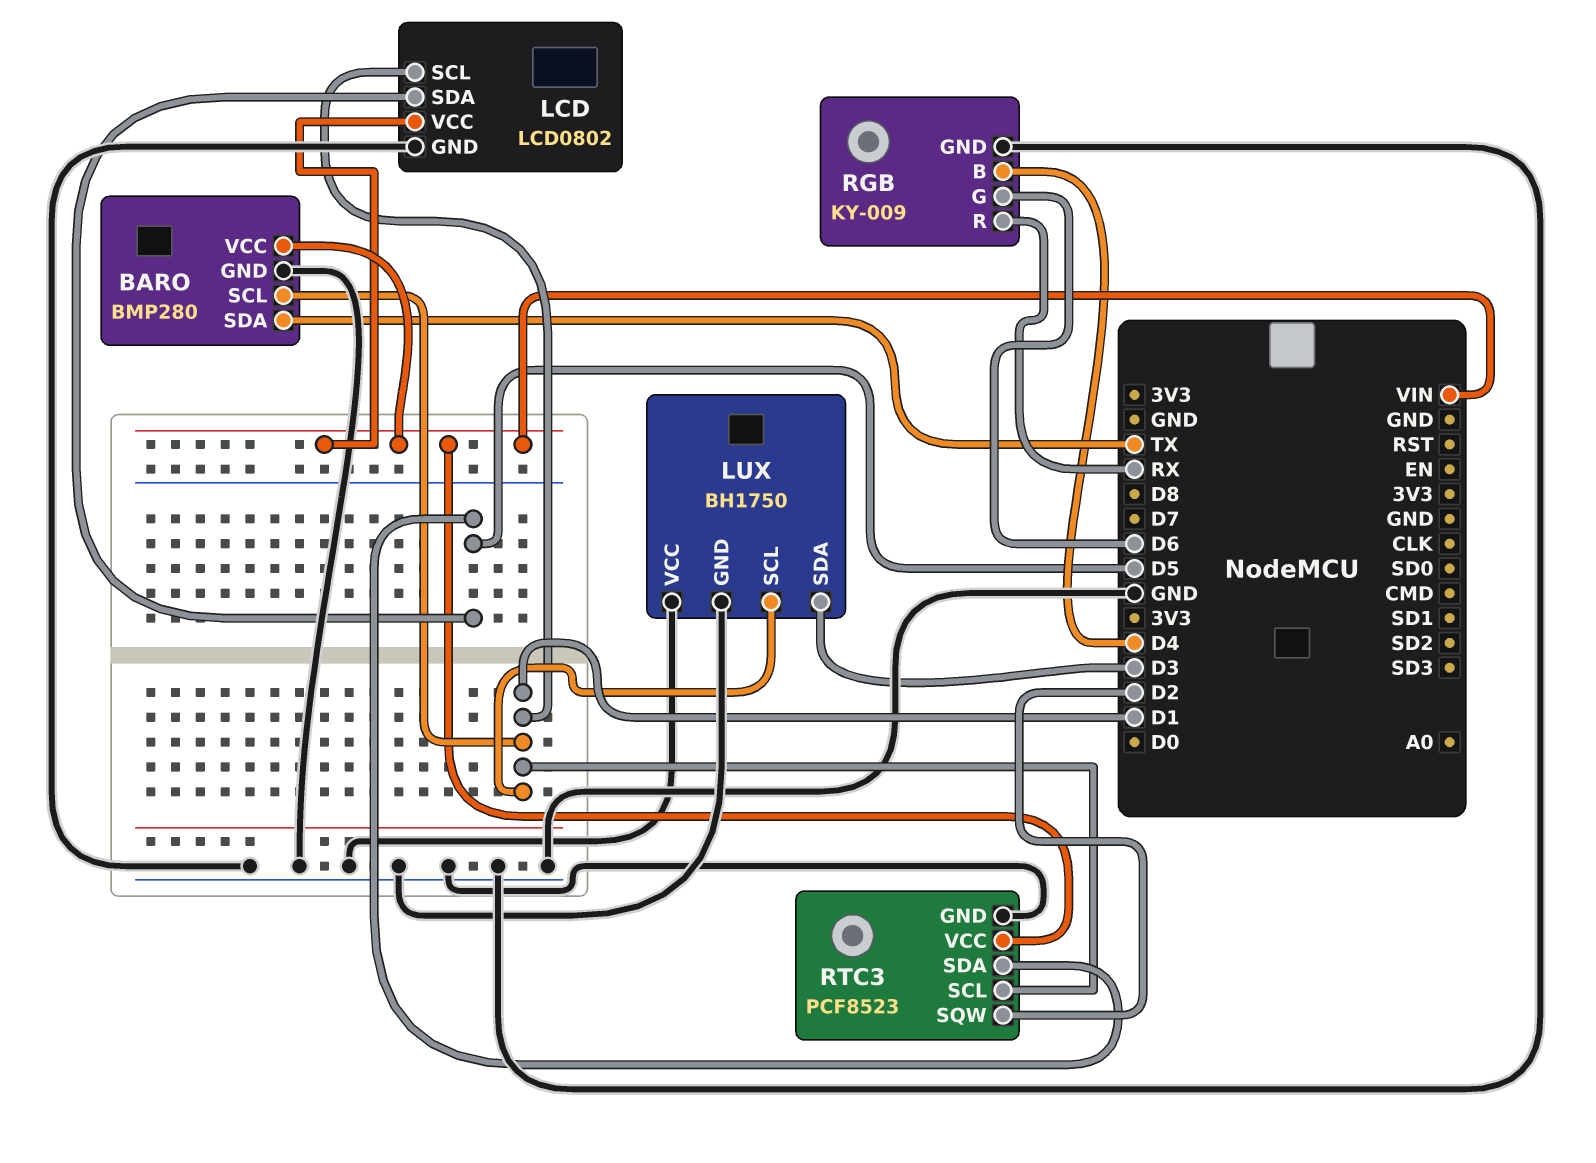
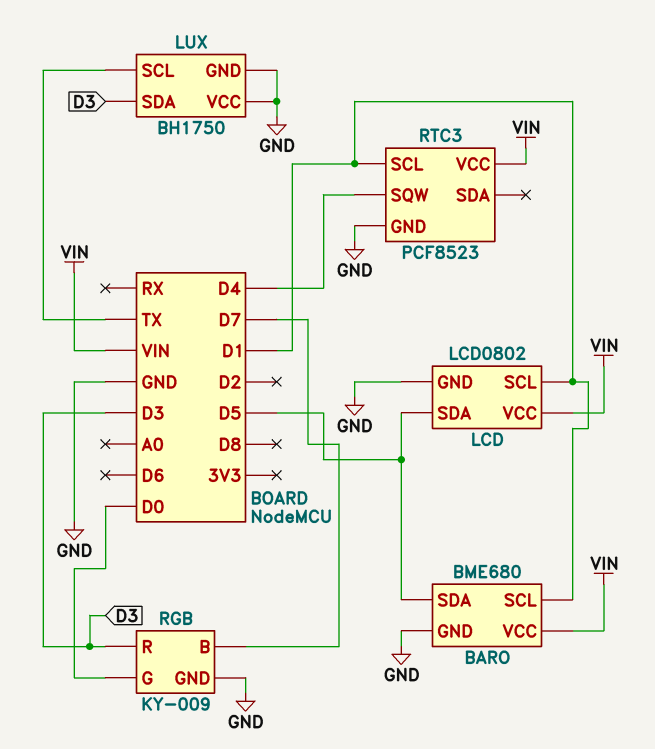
BARO: BMP280 -> BME680
BARO pin SDA: TX -> D5
LUX pin SCL: D1 -> TX
RGB pin B: D4 -> D7
RGB pin G: D6 -> D0
RGB pin R: RX -> D3
RTC3 pin SDA: D5 -> none
RTC3 pin SQW: D2 -> D4

